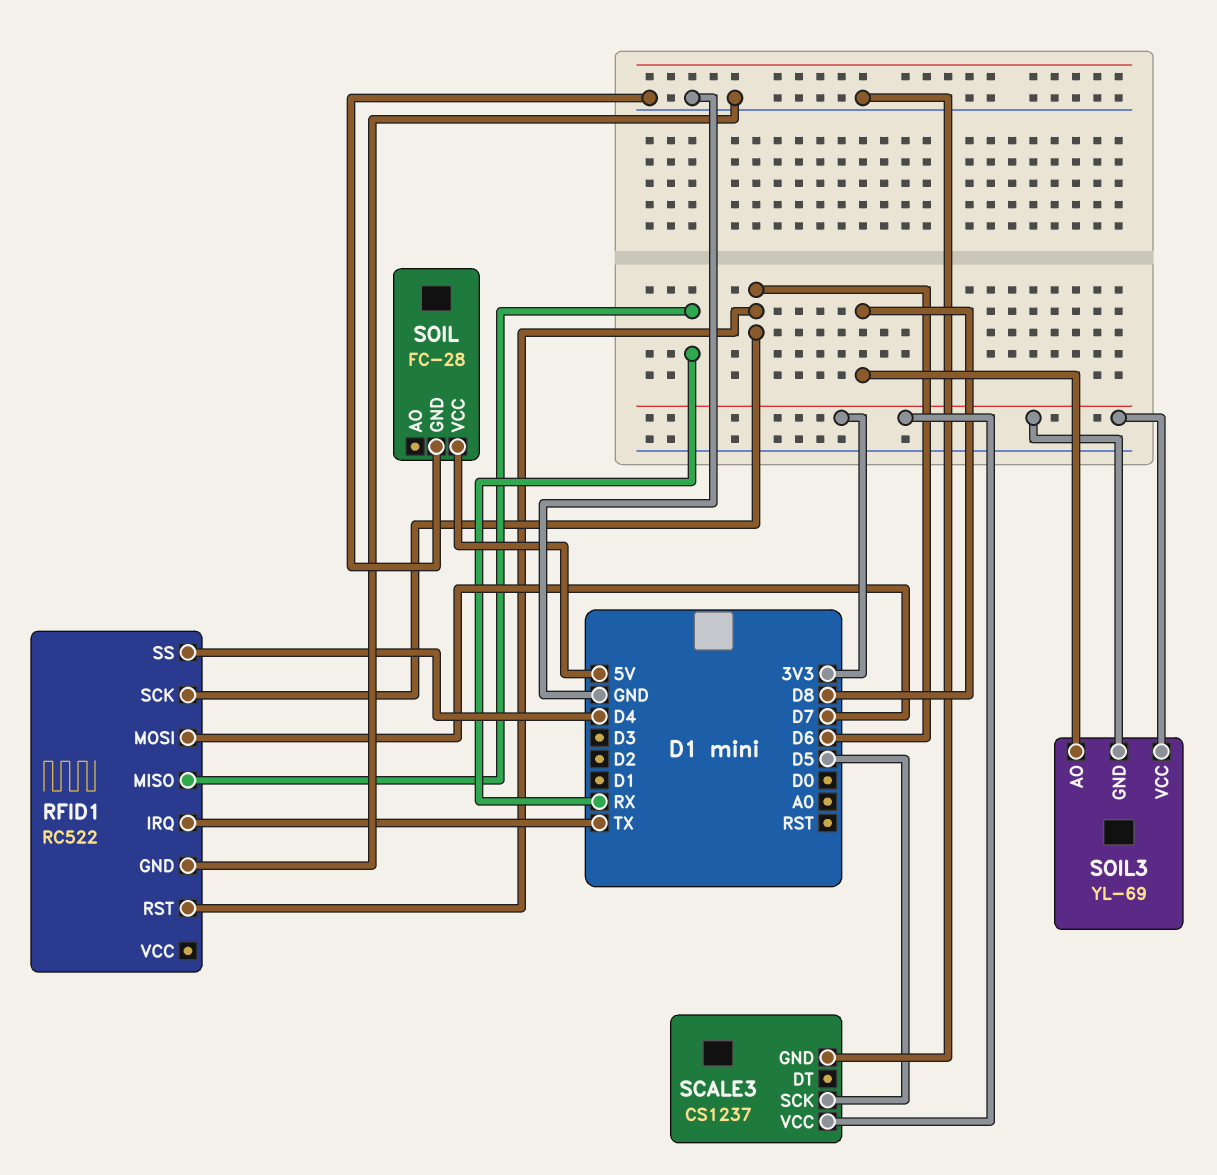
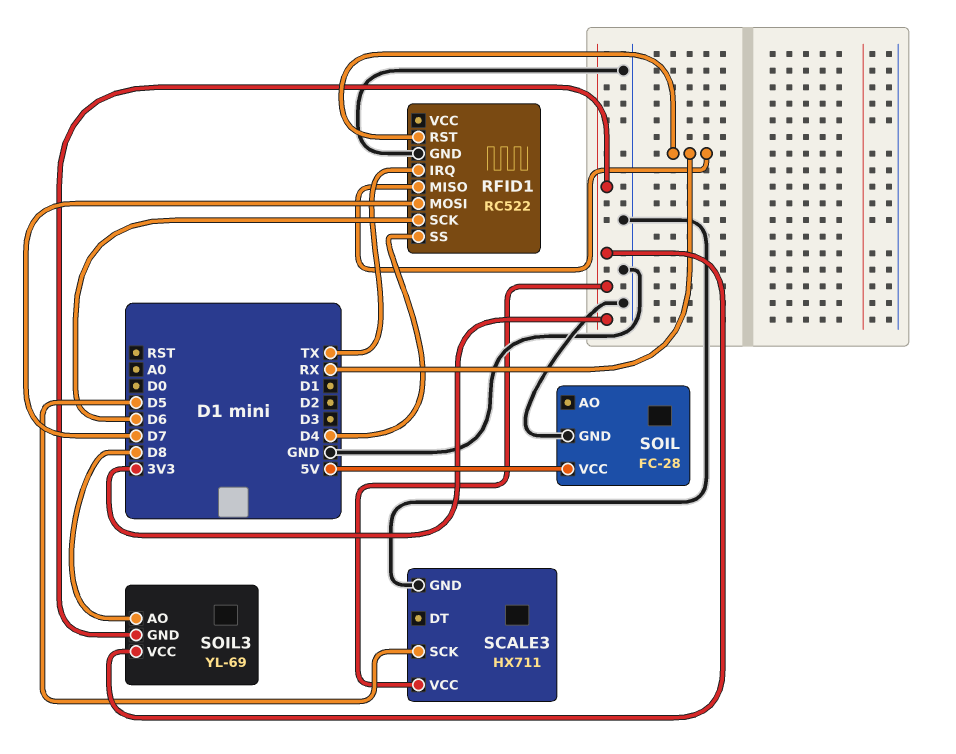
RFID1 pin RST: D6 -> RX
SCALE3: CS1237 -> HX711

